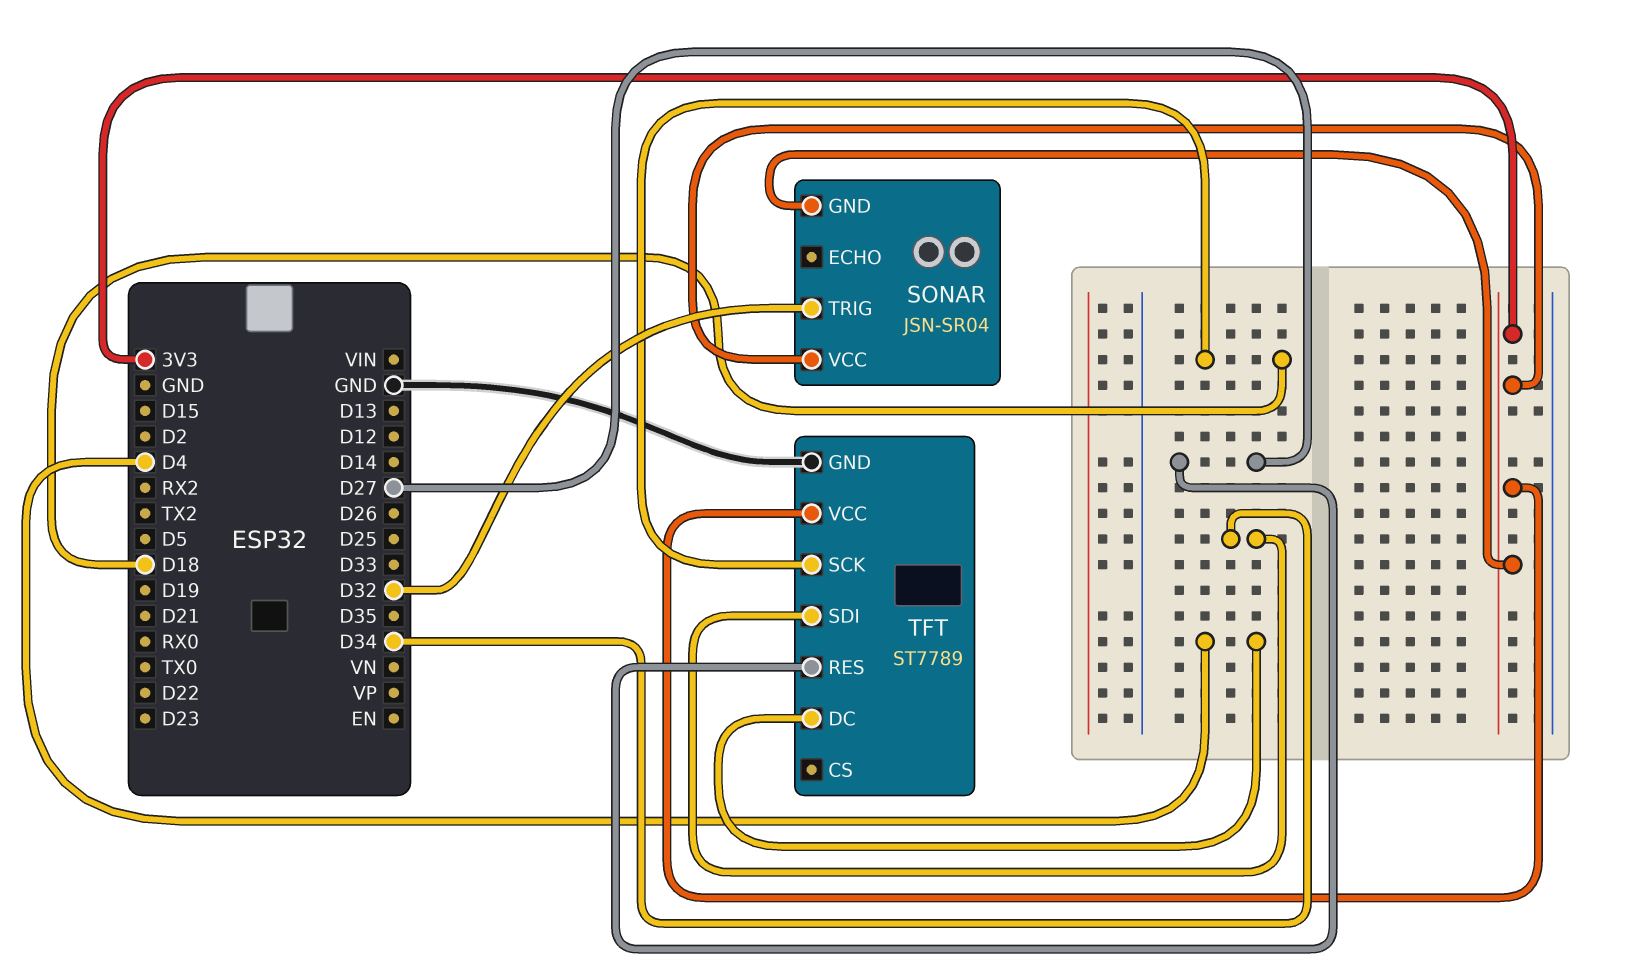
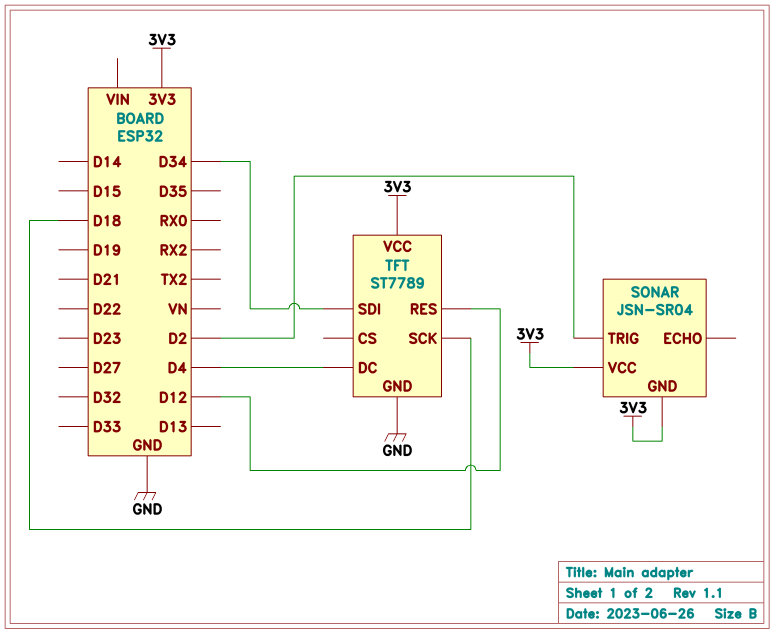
SONAR pin TRIG: D32 -> D2
TFT pin RES: D27 -> D12

